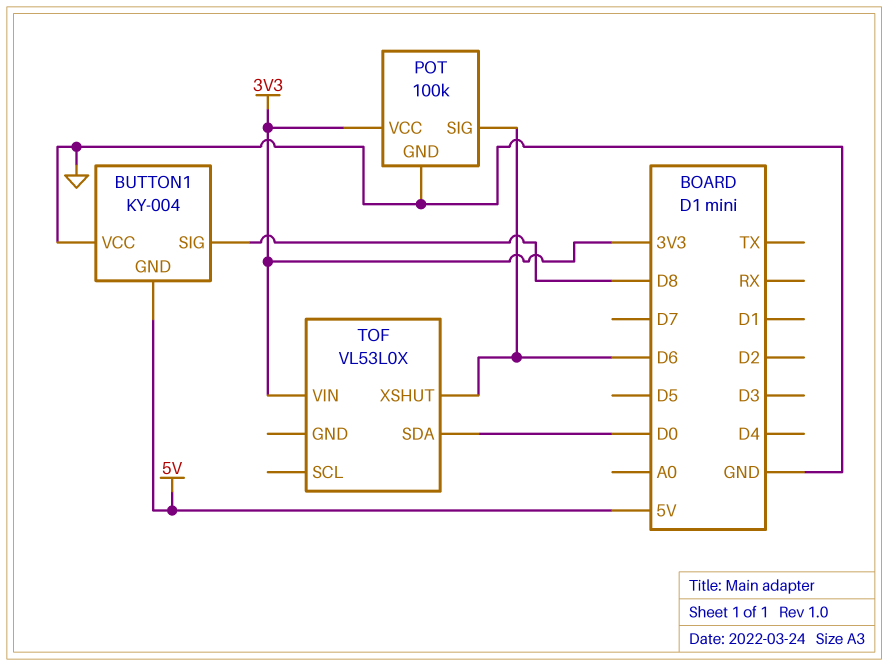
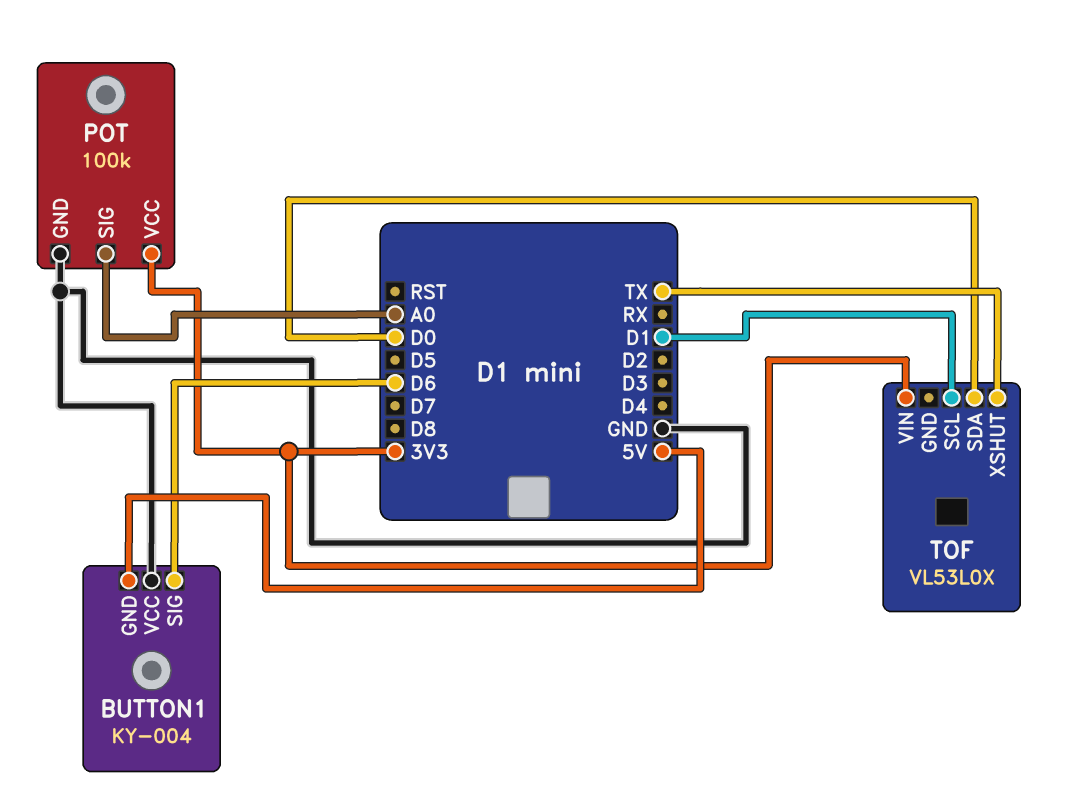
BUTTON1 pin SIG: D8 -> D6
POT pin SIG: D6 -> A0
TOF pin SCL: none -> D1
TOF pin XSHUT: D6 -> TX

